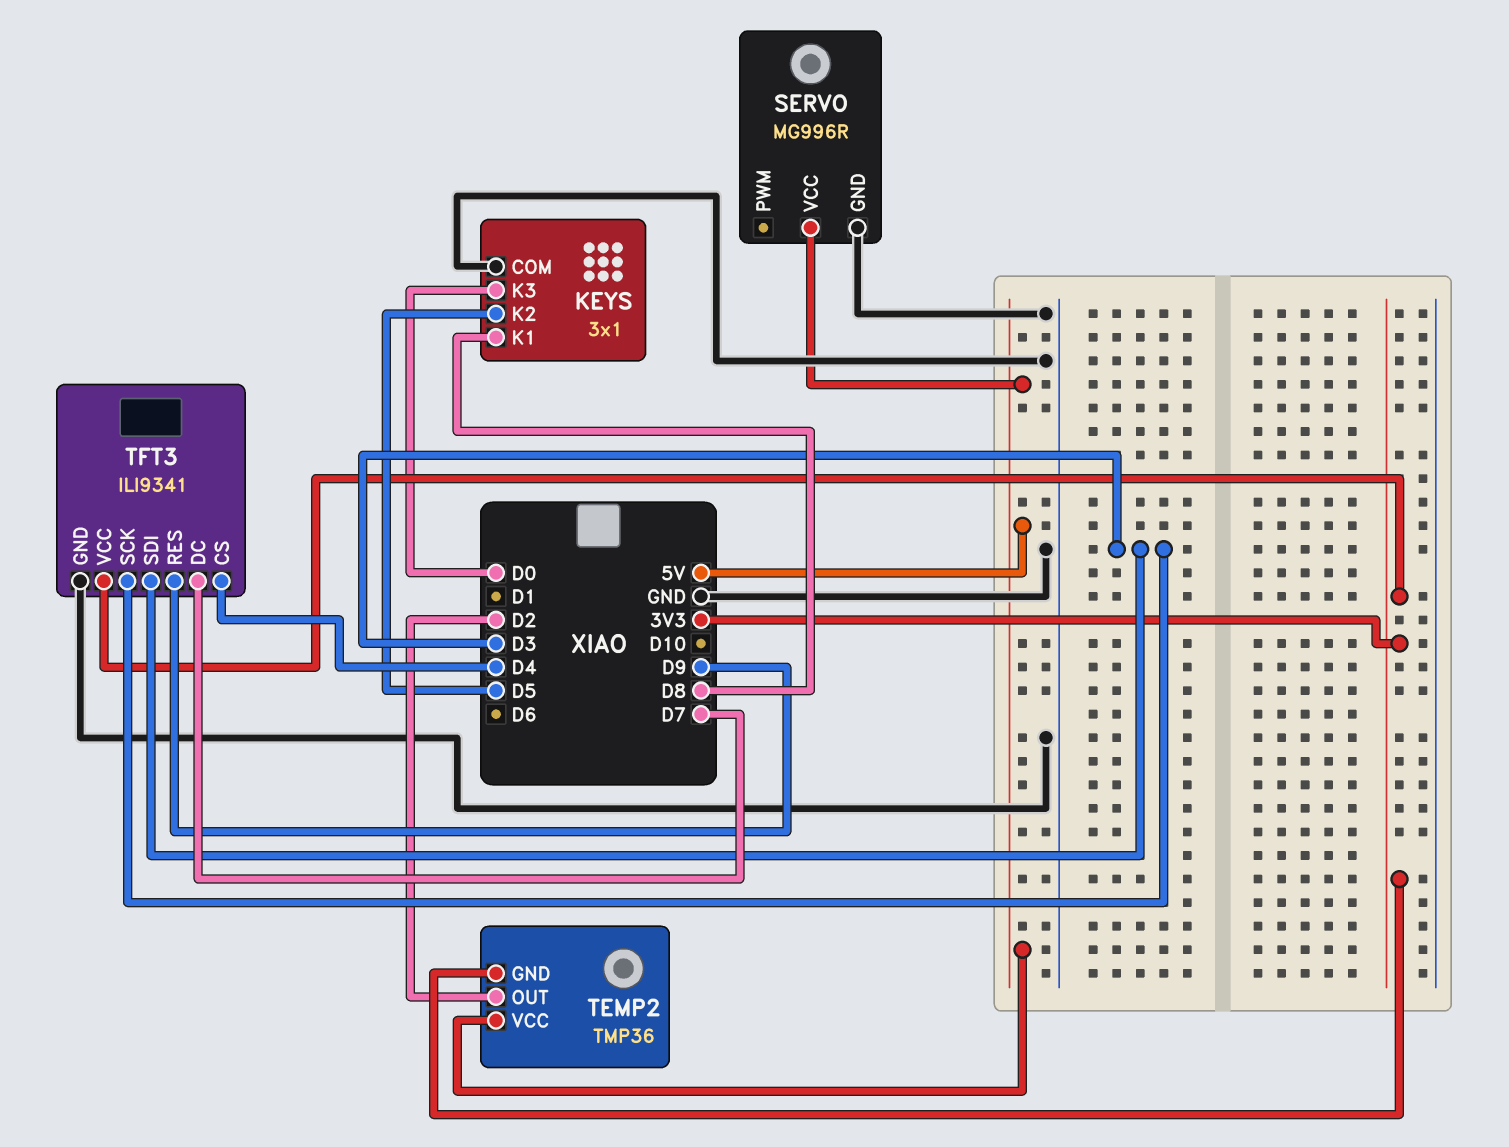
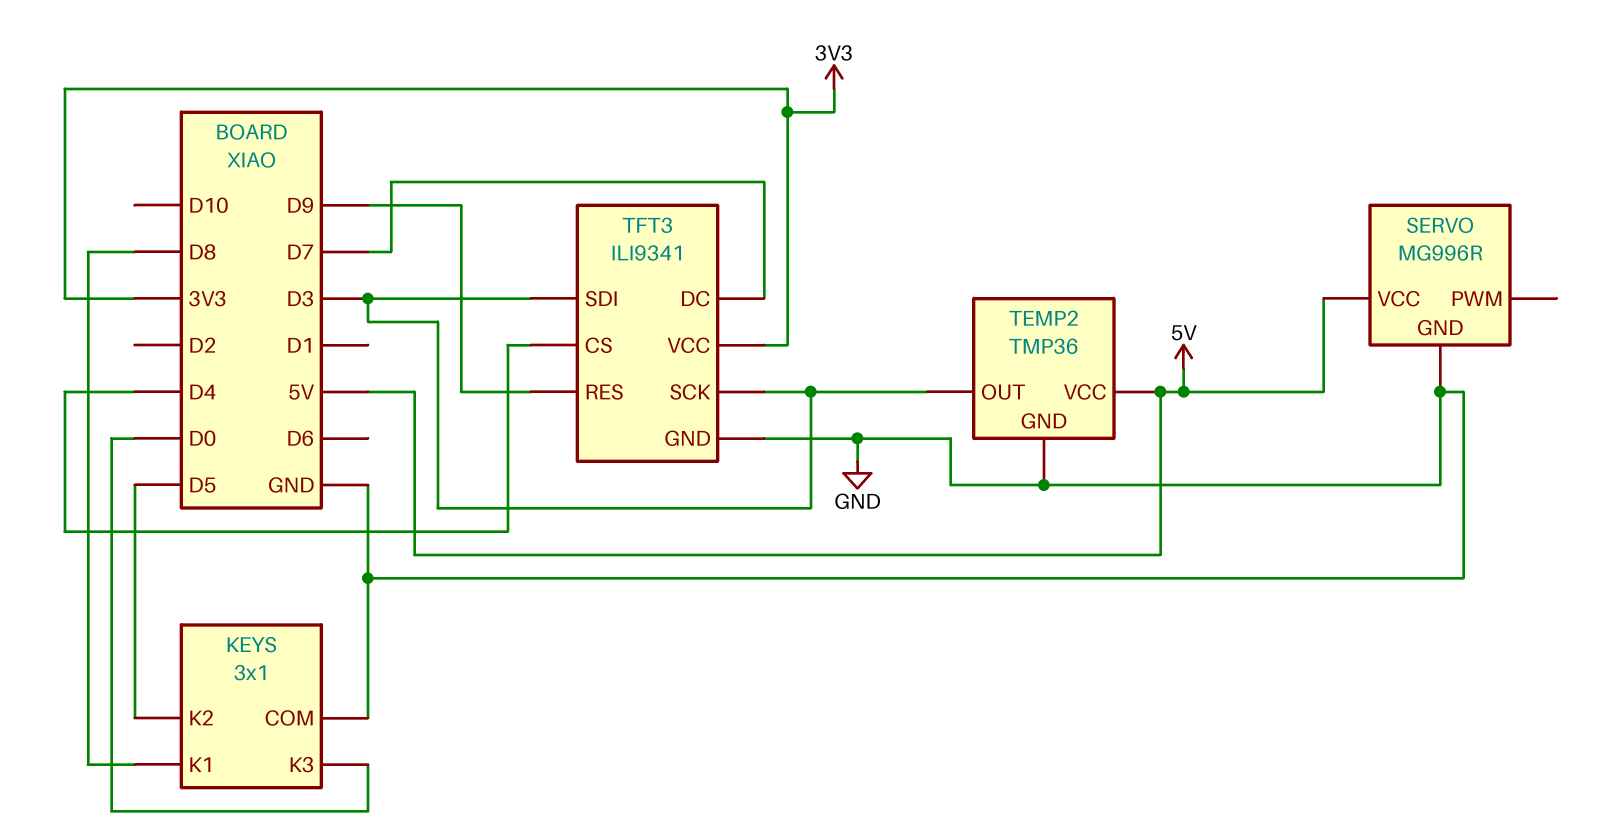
TEMP2 pin GND: 3V3 -> GND
TEMP2 pin OUT: D2 -> D3

